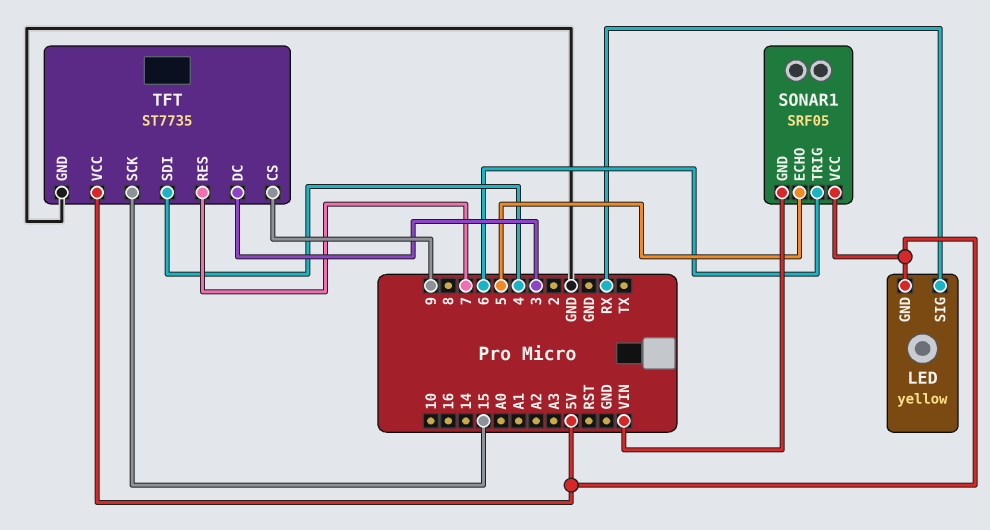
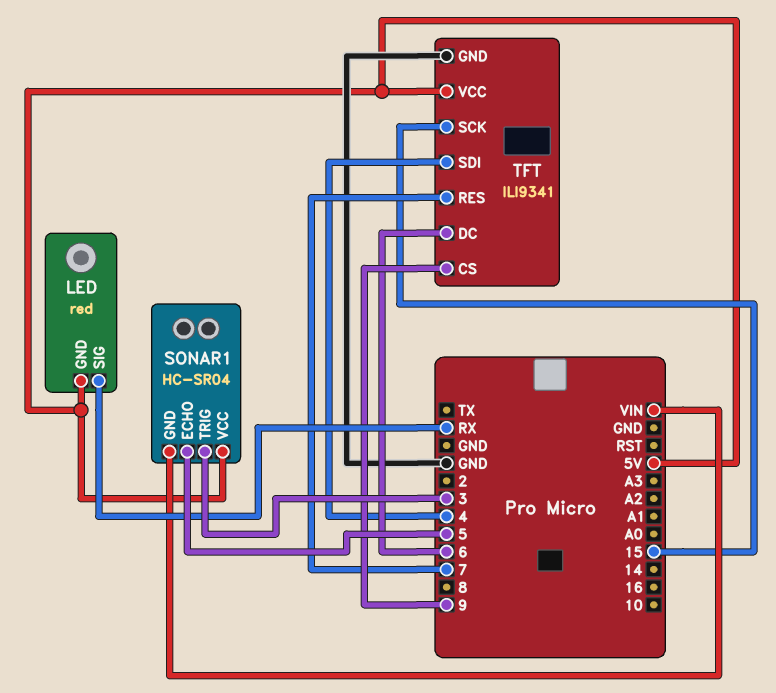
LED: yellow -> red
SONAR1: SRF05 -> HC-SR04
SONAR1 pin TRIG: 6 -> 3
TFT: ST7735 -> ILI9341
TFT pin DC: 3 -> 6

